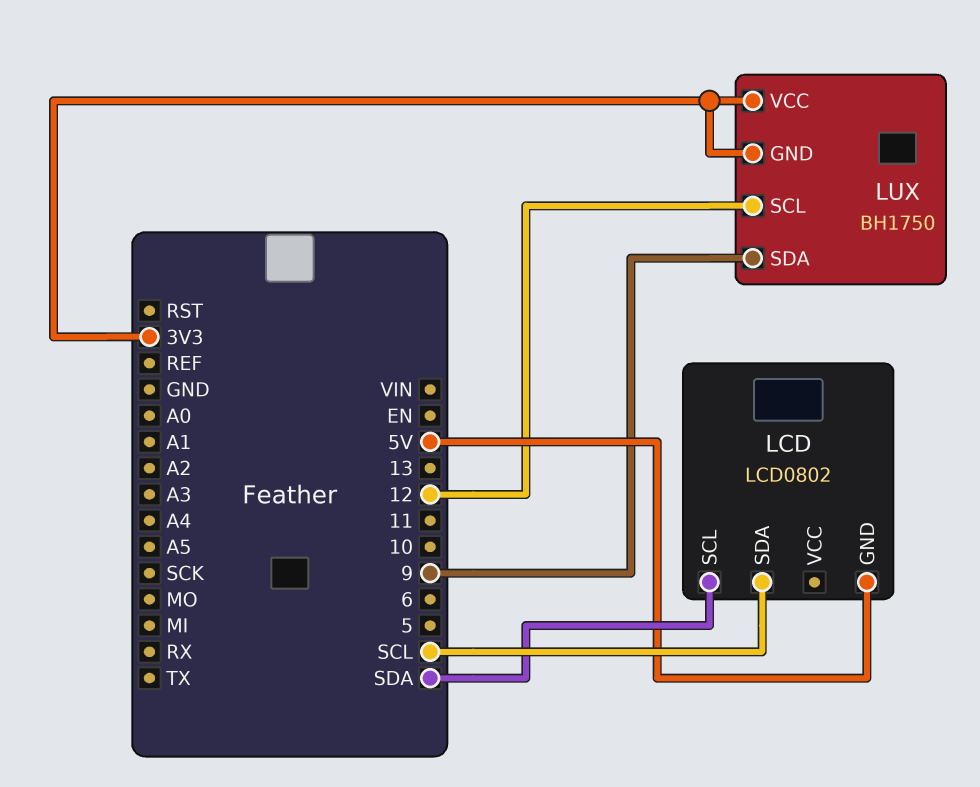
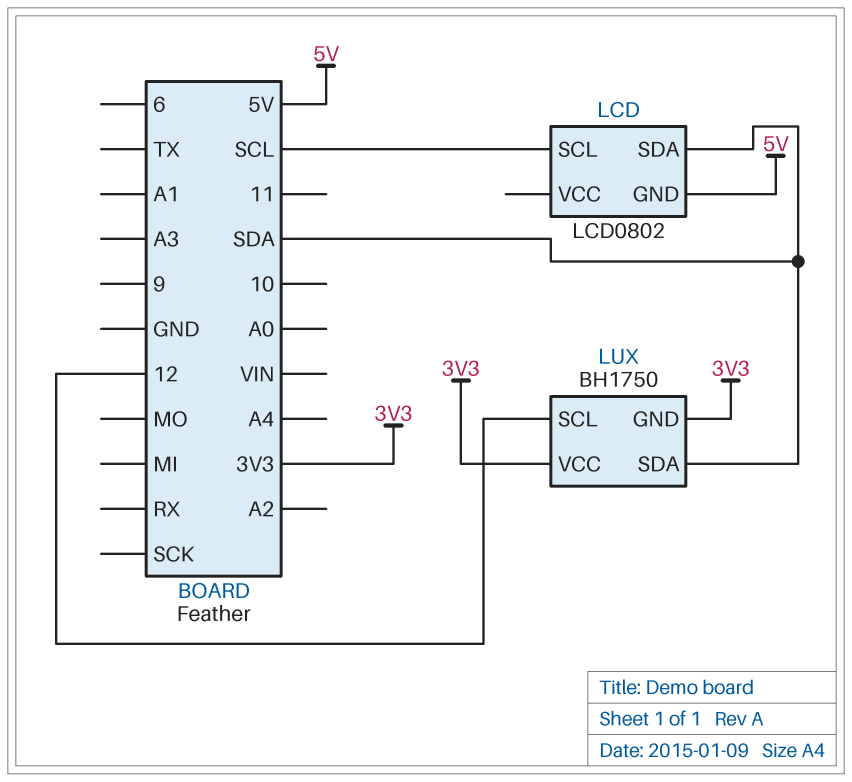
LCD pin SCL: SDA -> SCL
LCD pin SDA: SCL -> SDA
LUX pin SDA: 9 -> SDA

